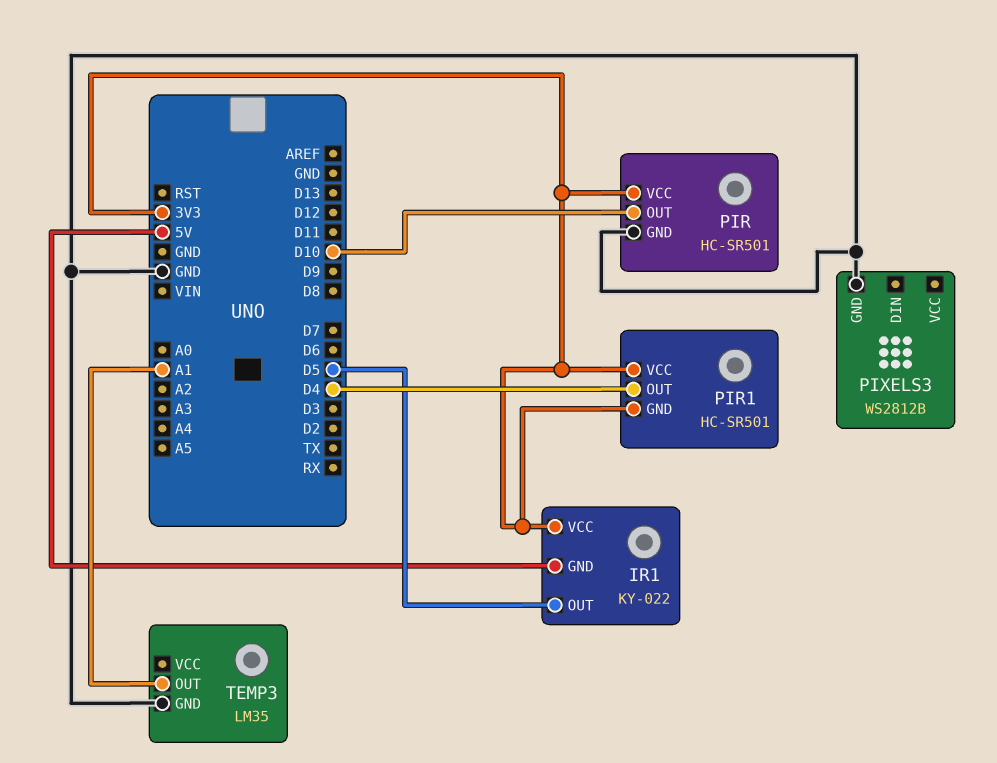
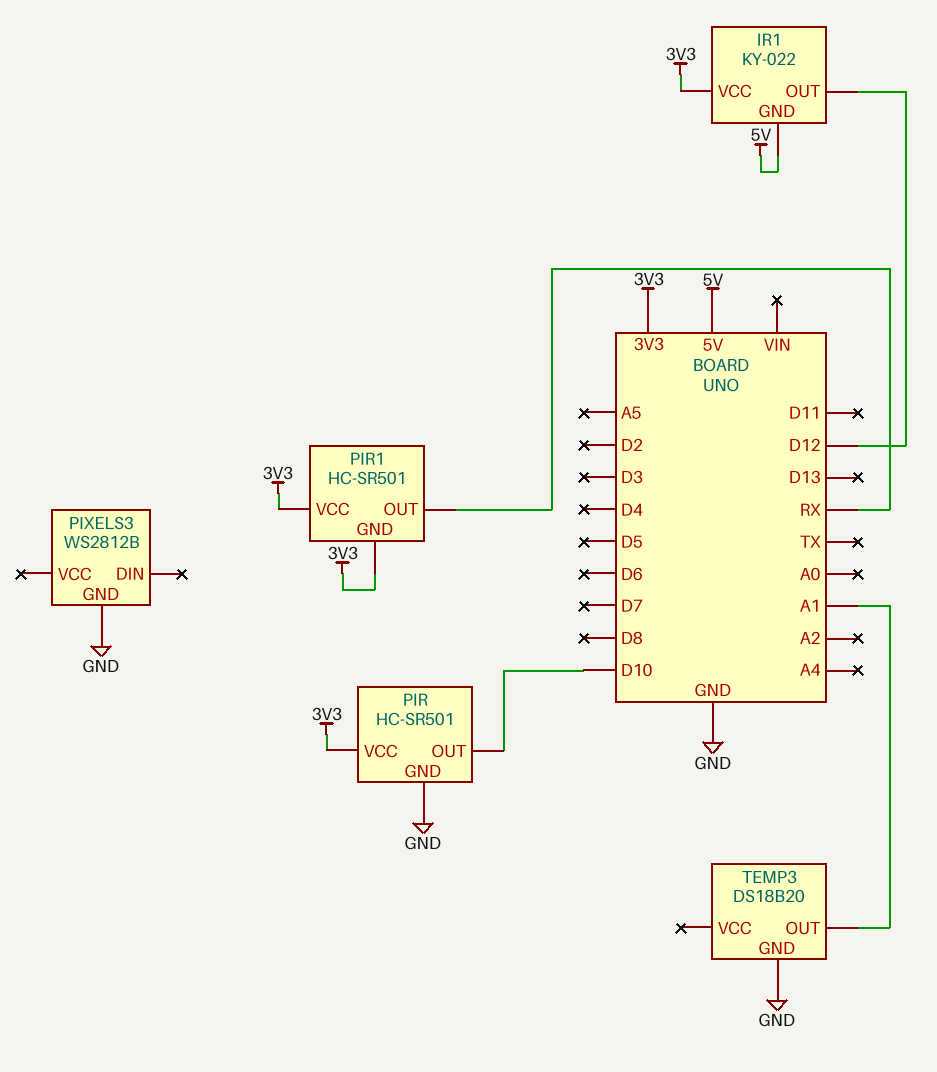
IR1 pin OUT: D5 -> D12
PIR1 pin OUT: D4 -> RX
TEMP3: LM35 -> DS18B20

